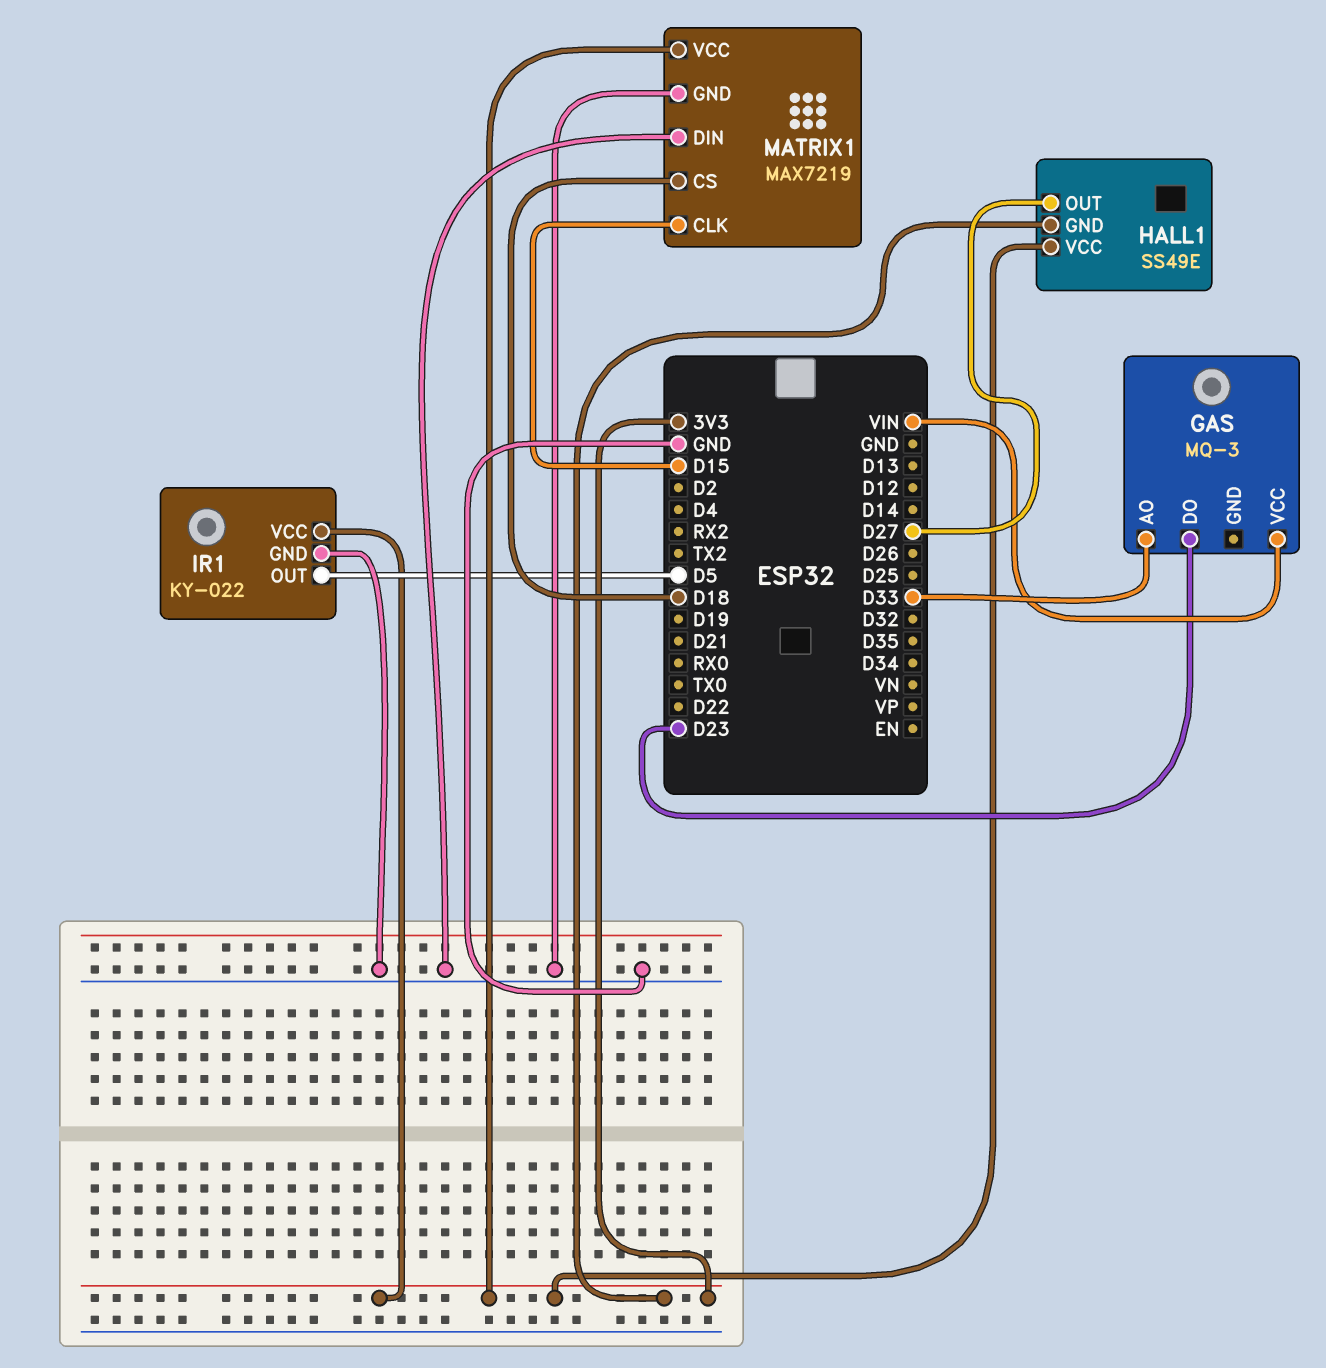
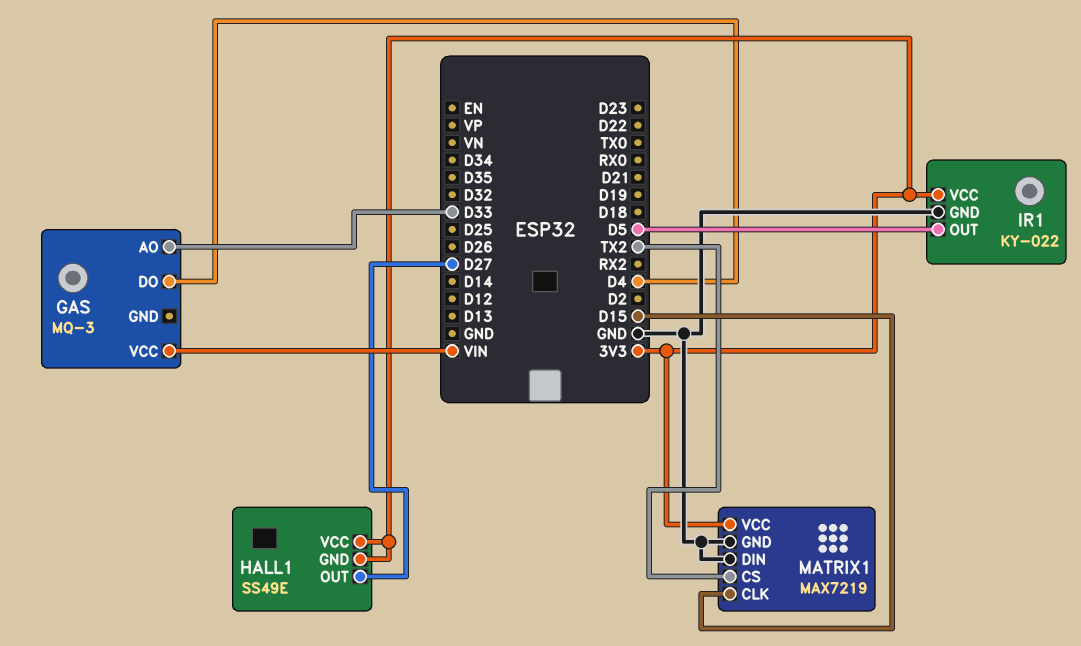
GAS pin DO: D23 -> D4
MATRIX1 pin CS: D18 -> TX2

